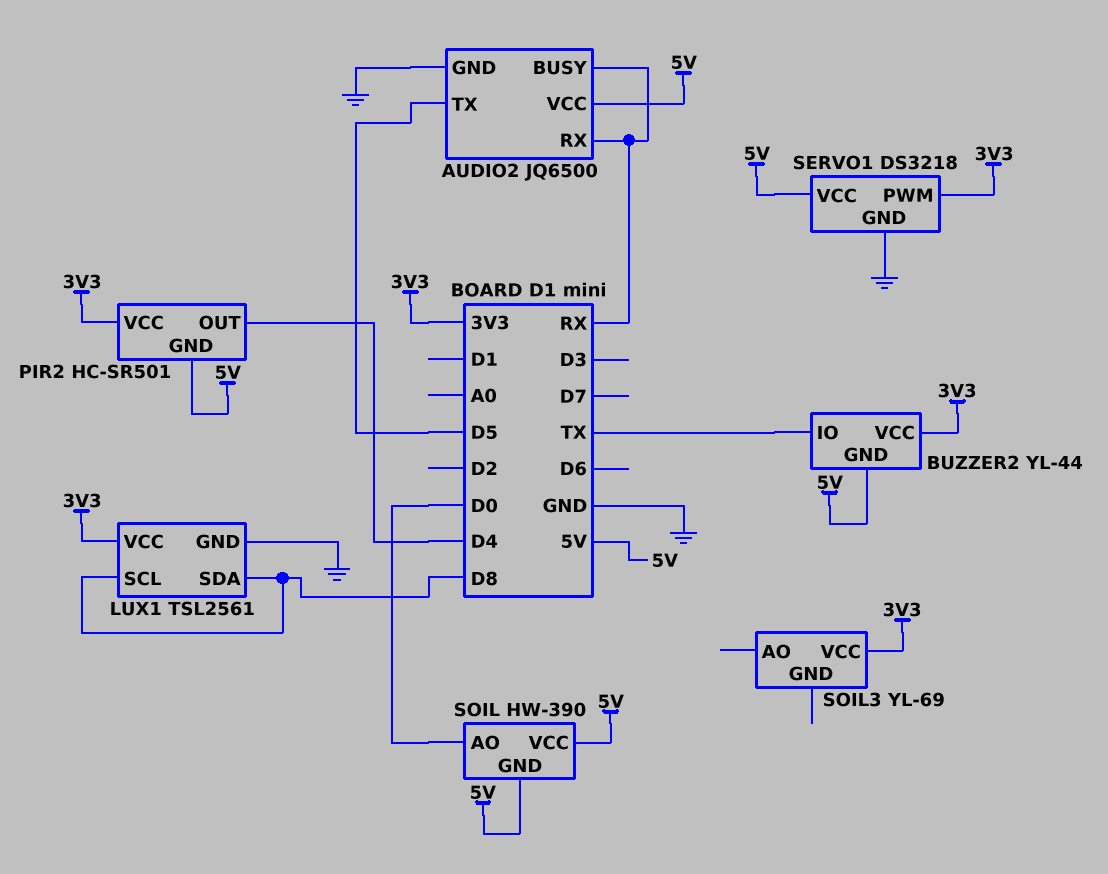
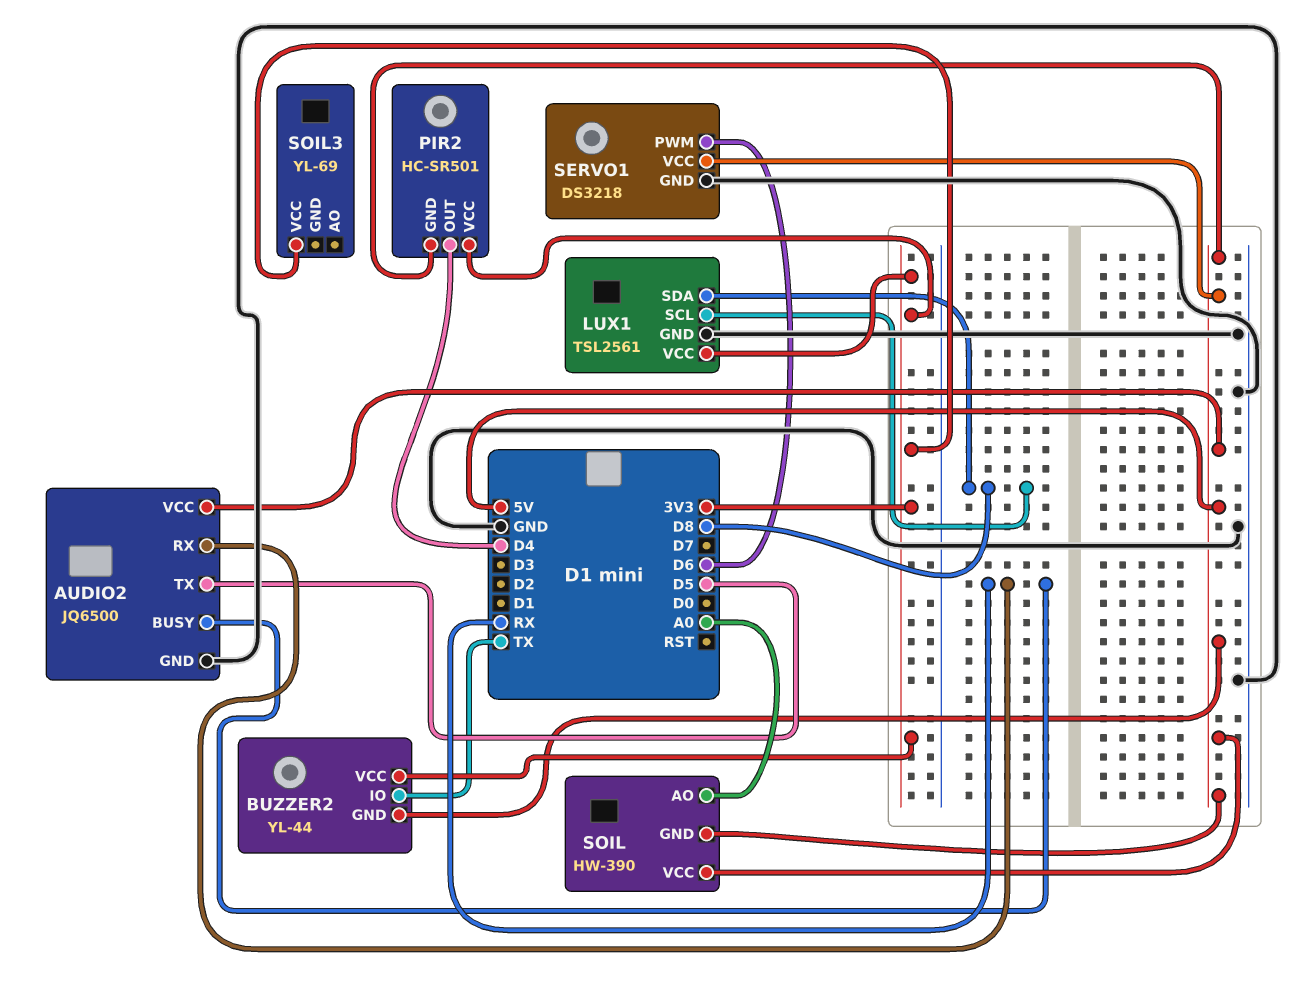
SERVO1 pin PWM: 3V3 -> D6
SOIL pin AO: D0 -> A0

